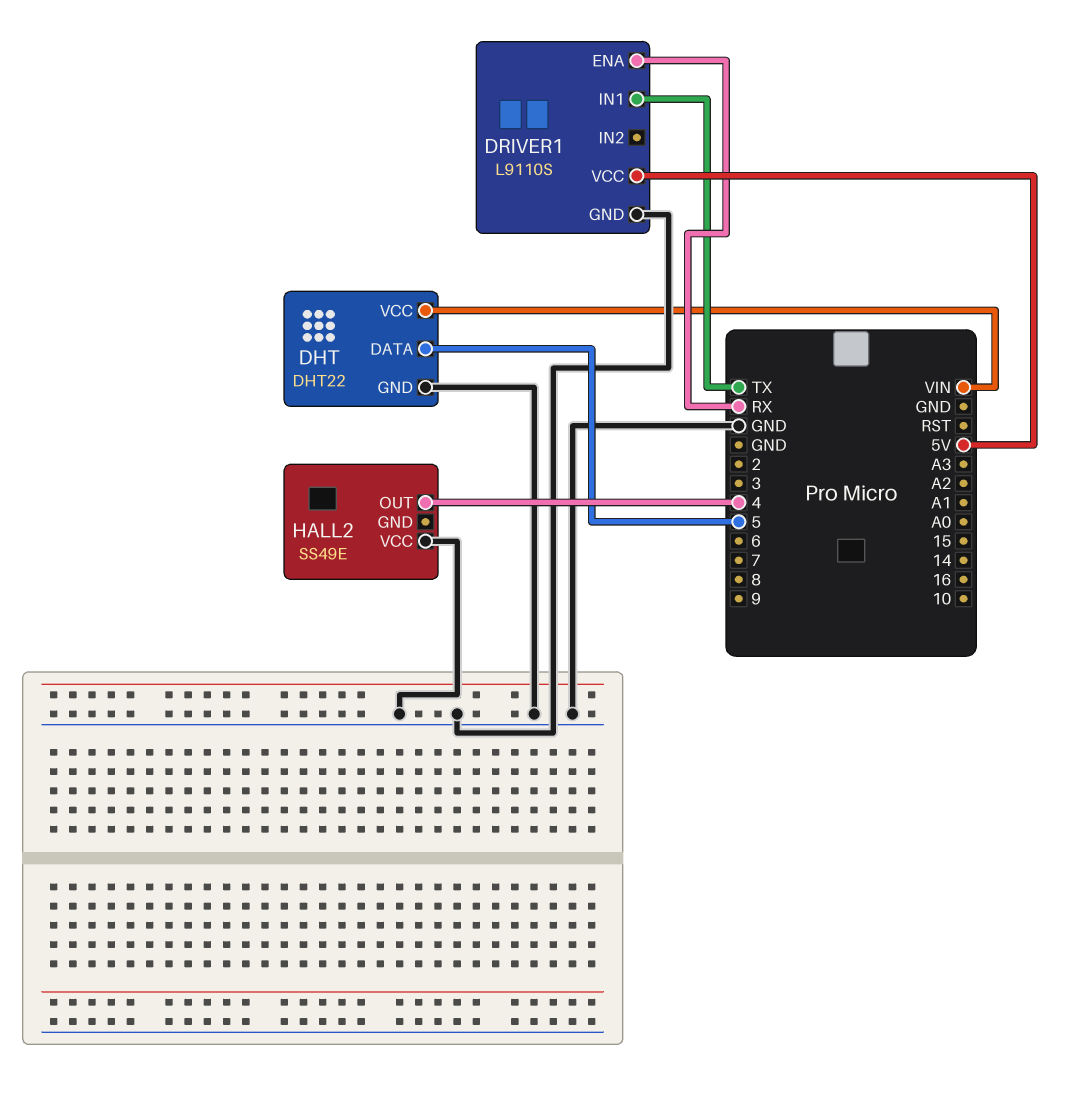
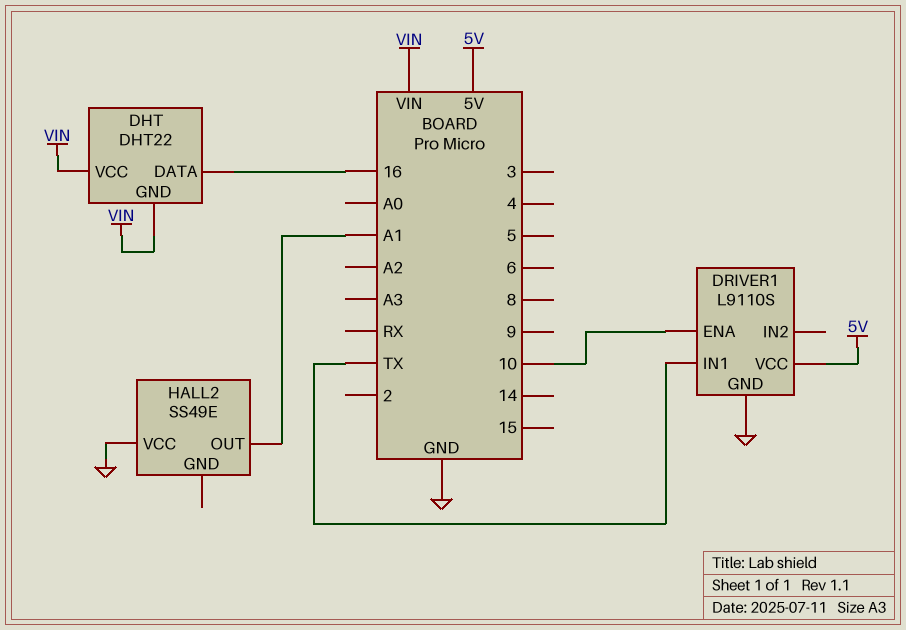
DHT pin DATA: 5 -> 16
DHT pin GND: GND -> VIN
DRIVER1 pin ENA: RX -> 10
HALL2 pin OUT: 4 -> A1

